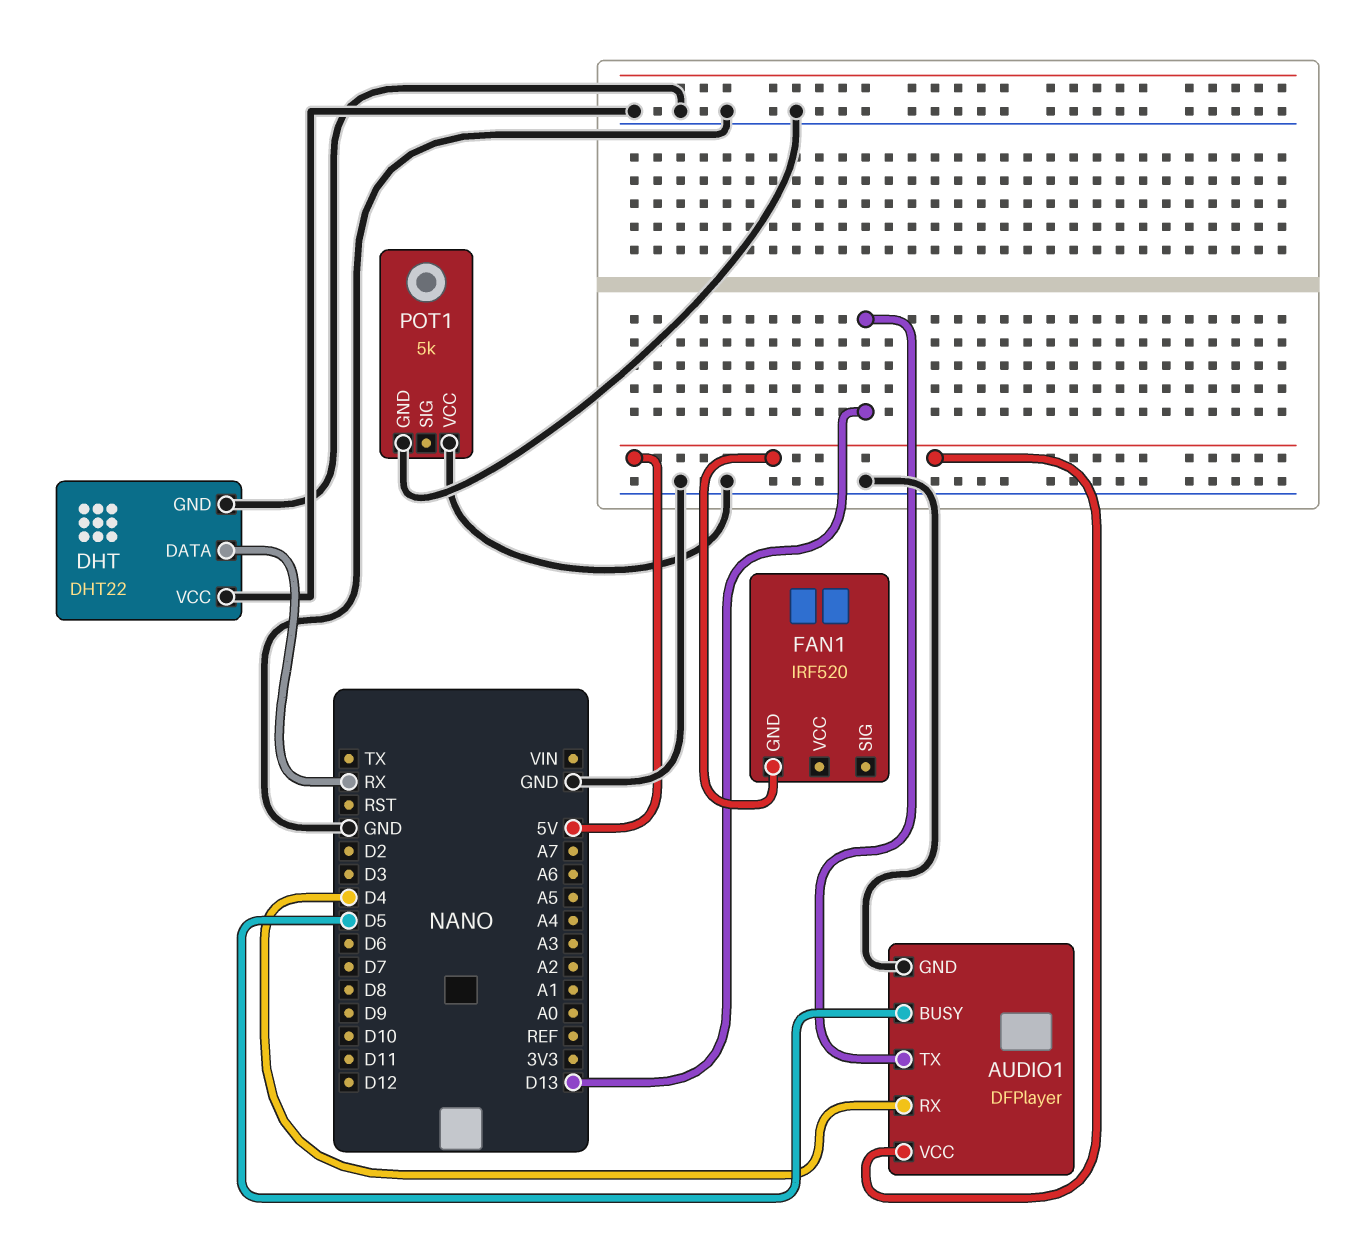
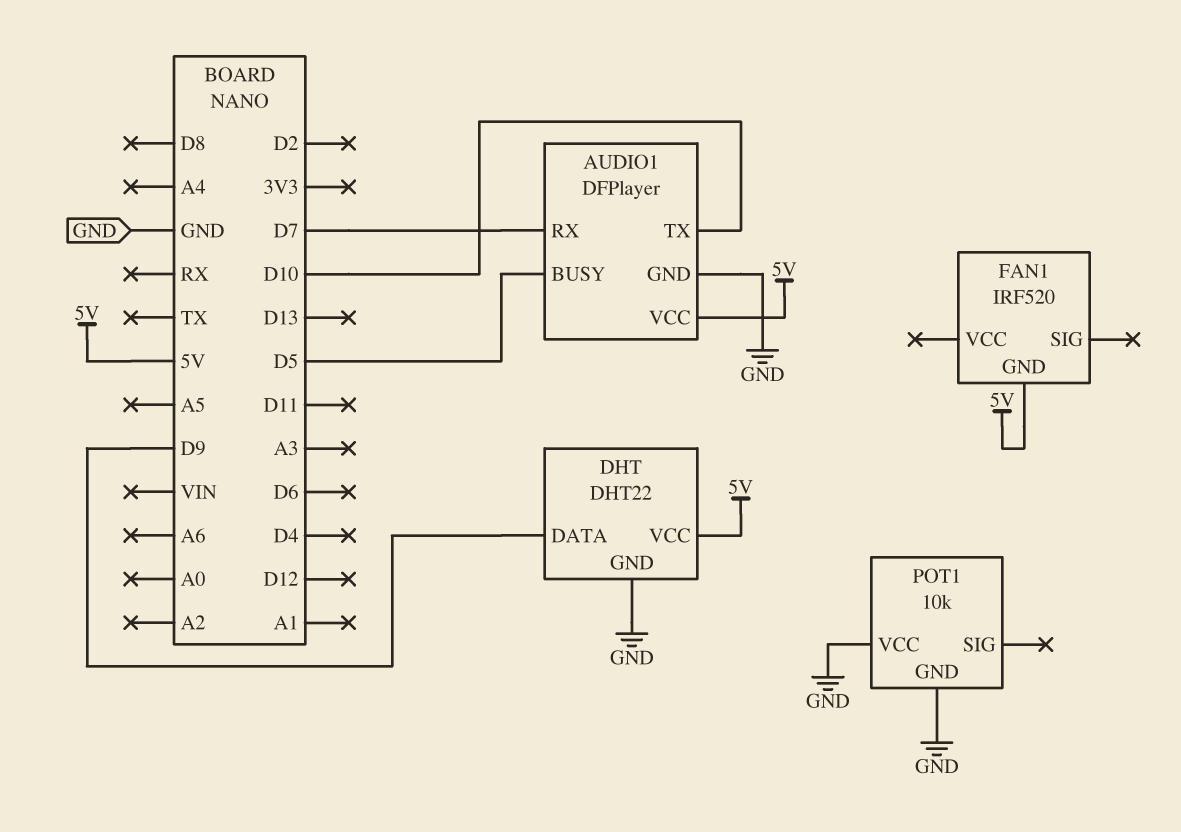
AUDIO1 pin RX: D4 -> D7
AUDIO1 pin TX: D13 -> D10
DHT pin DATA: RX -> D9
DHT pin VCC: GND -> 5V
POT1: 5k -> 10k

